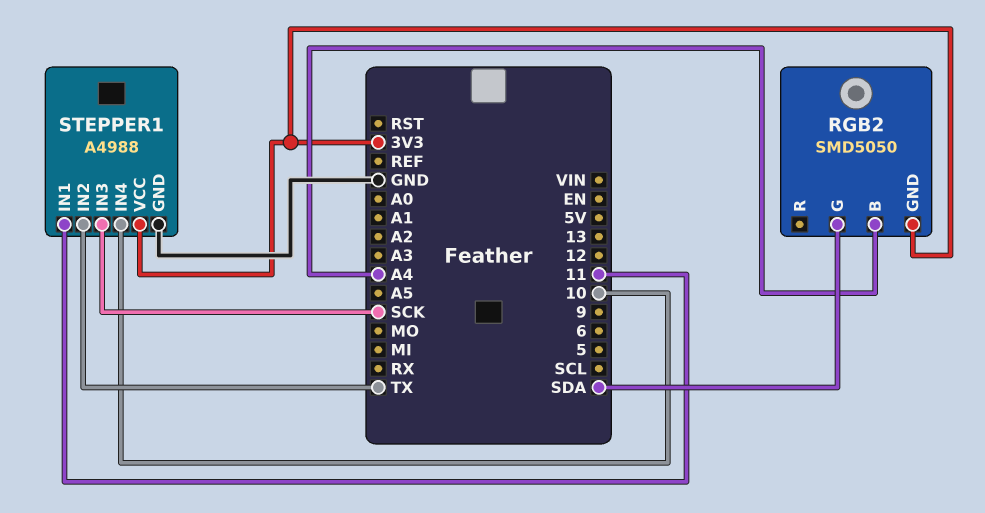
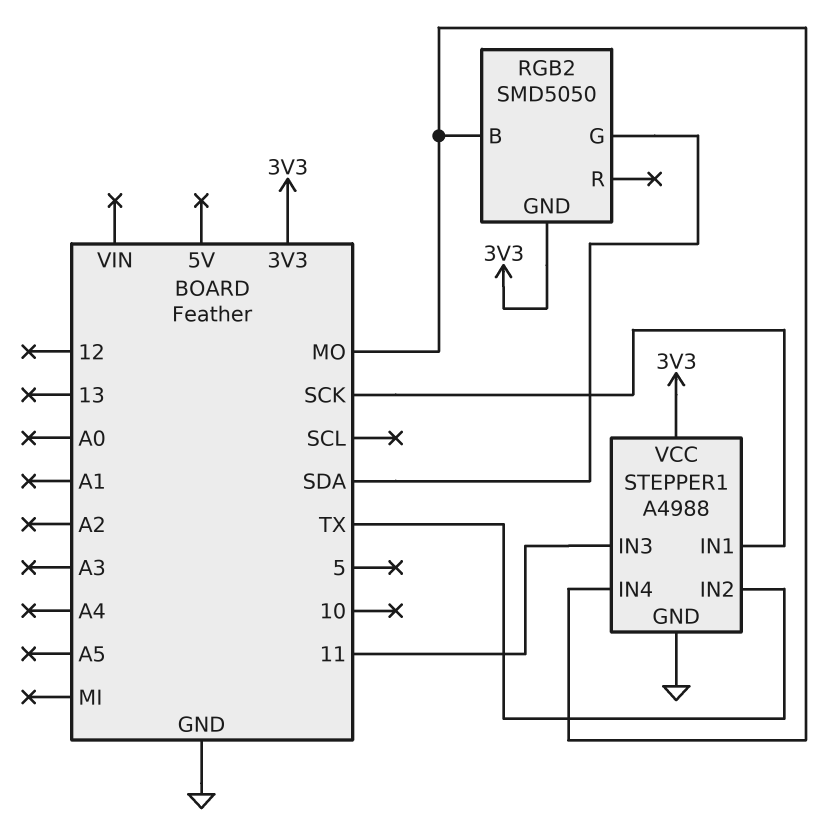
RGB2 pin B: A4 -> MO
STEPPER1 pin IN1: 11 -> SCK
STEPPER1 pin IN3: SCK -> 11
STEPPER1 pin IN4: 10 -> MO

